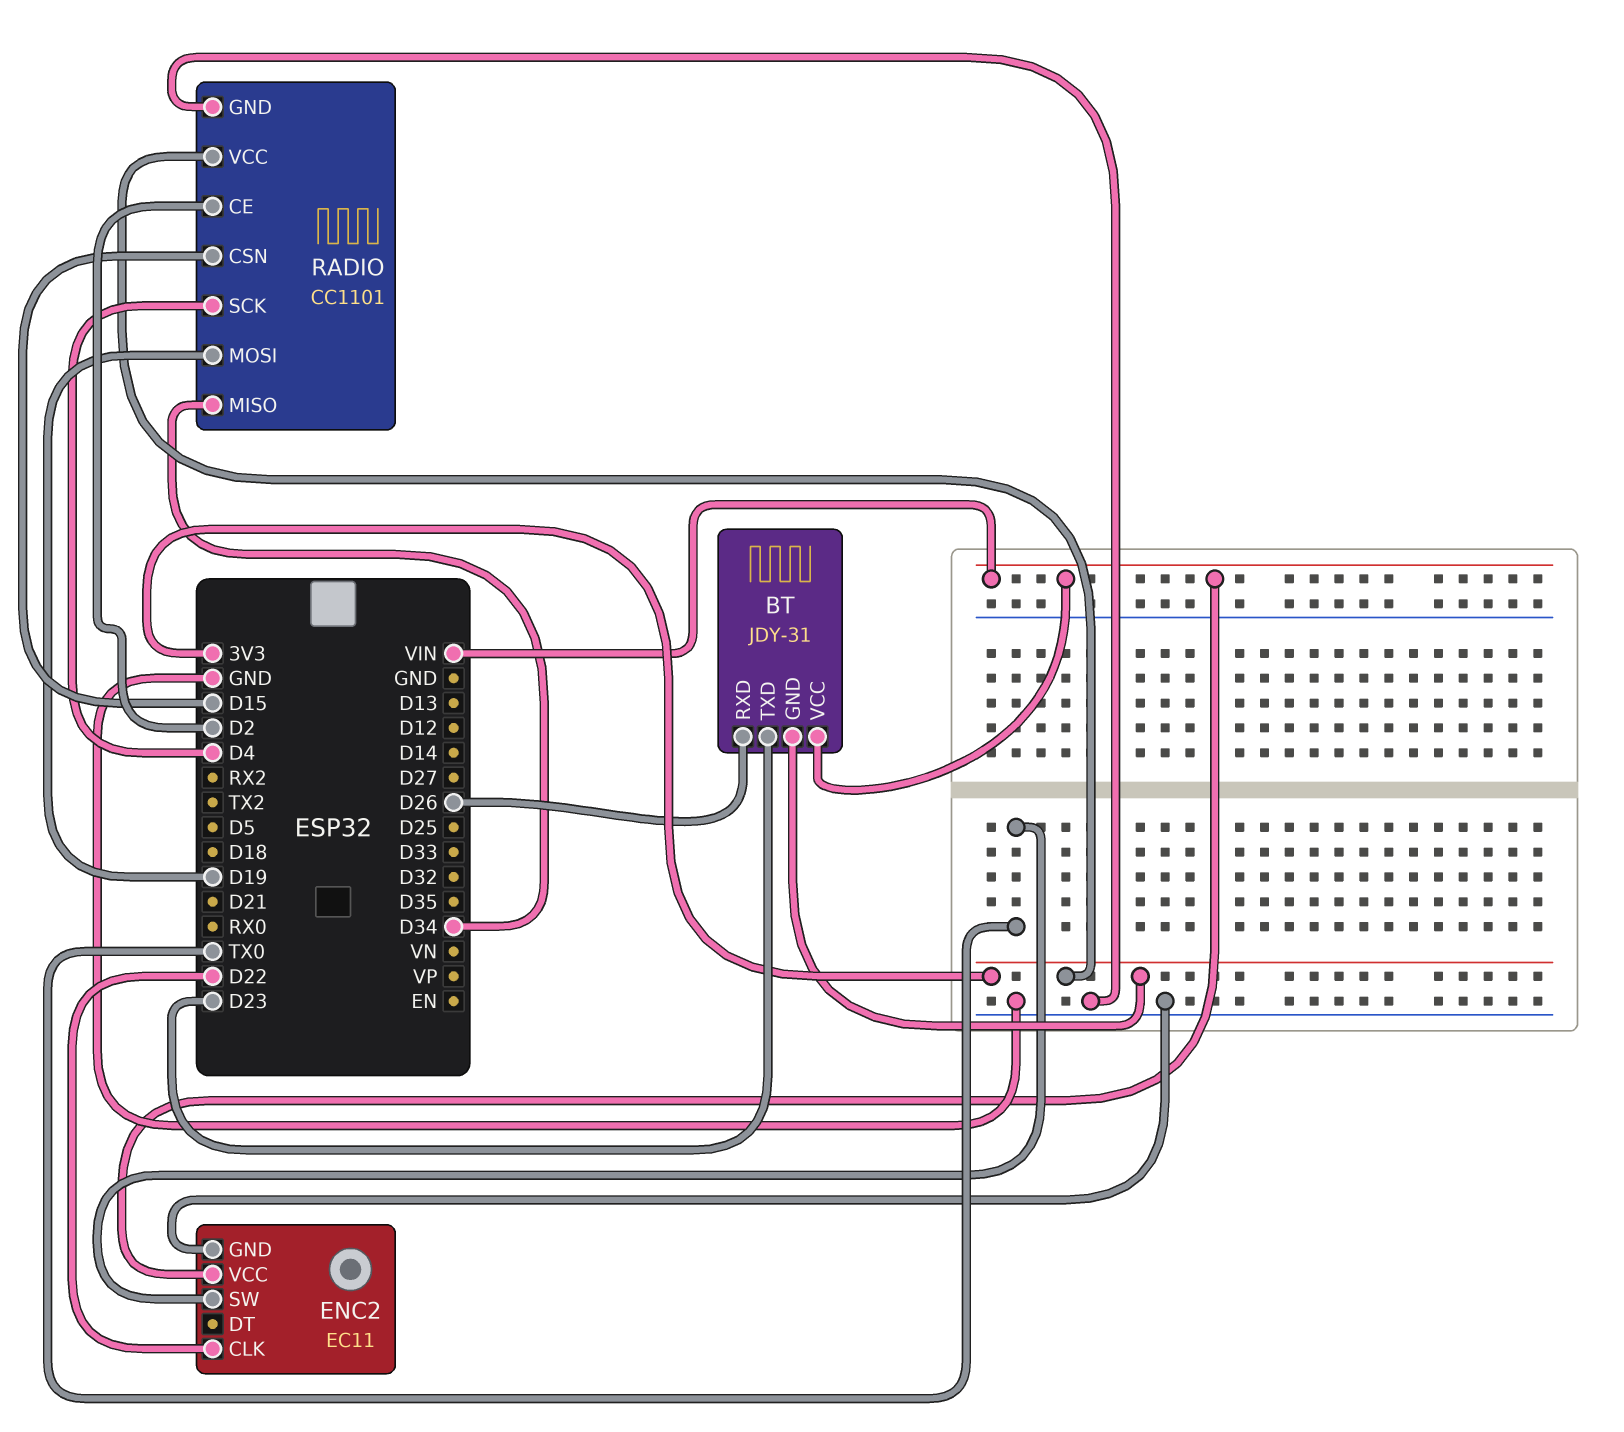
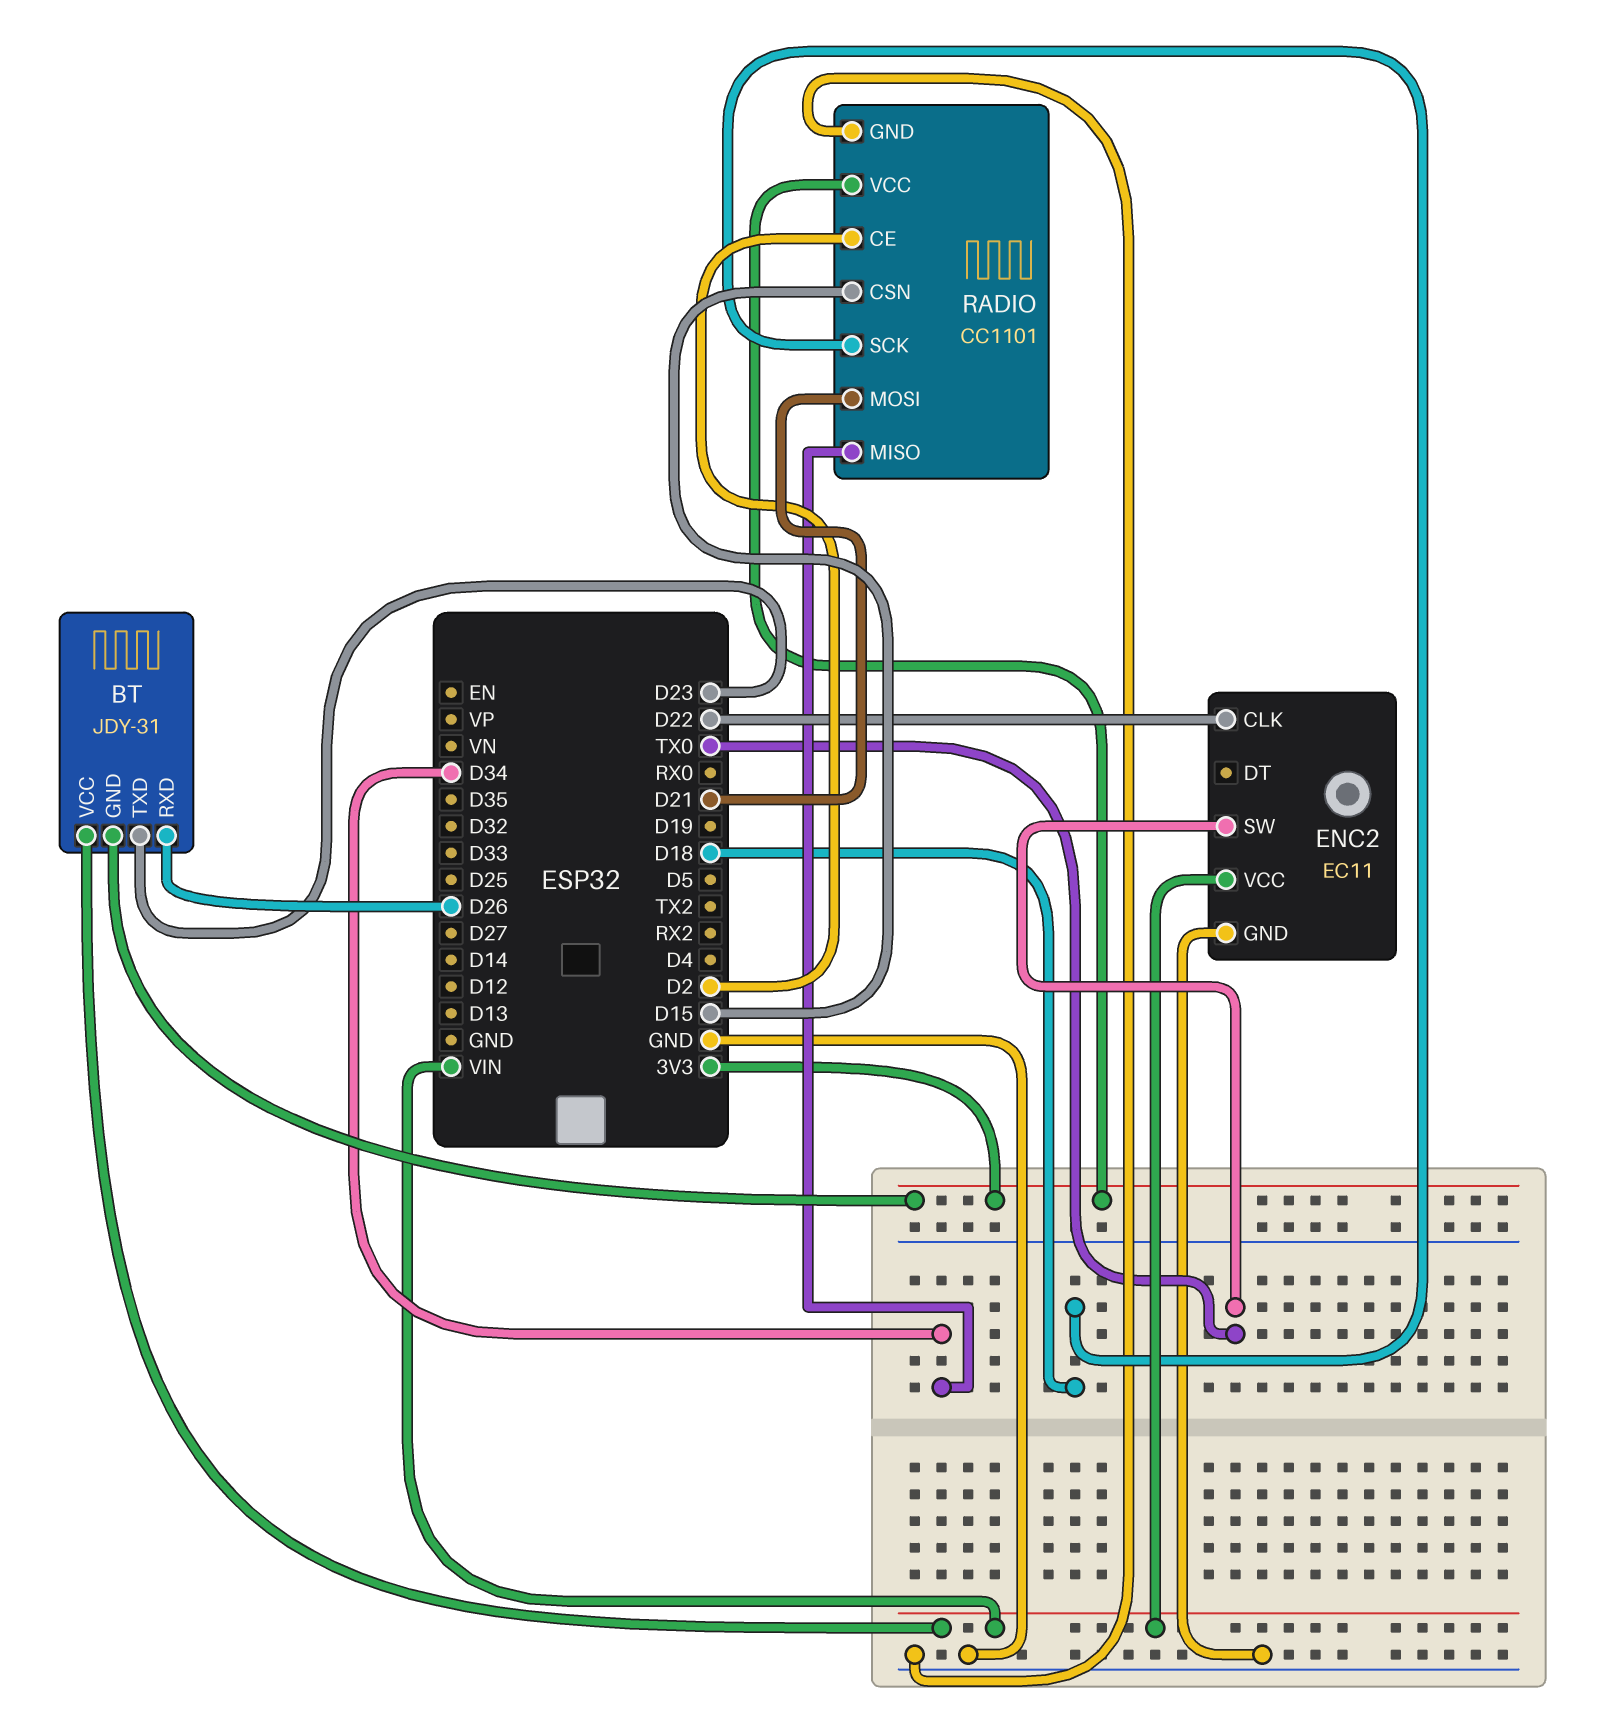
RADIO pin MOSI: D19 -> D21
RADIO pin SCK: D4 -> D18

